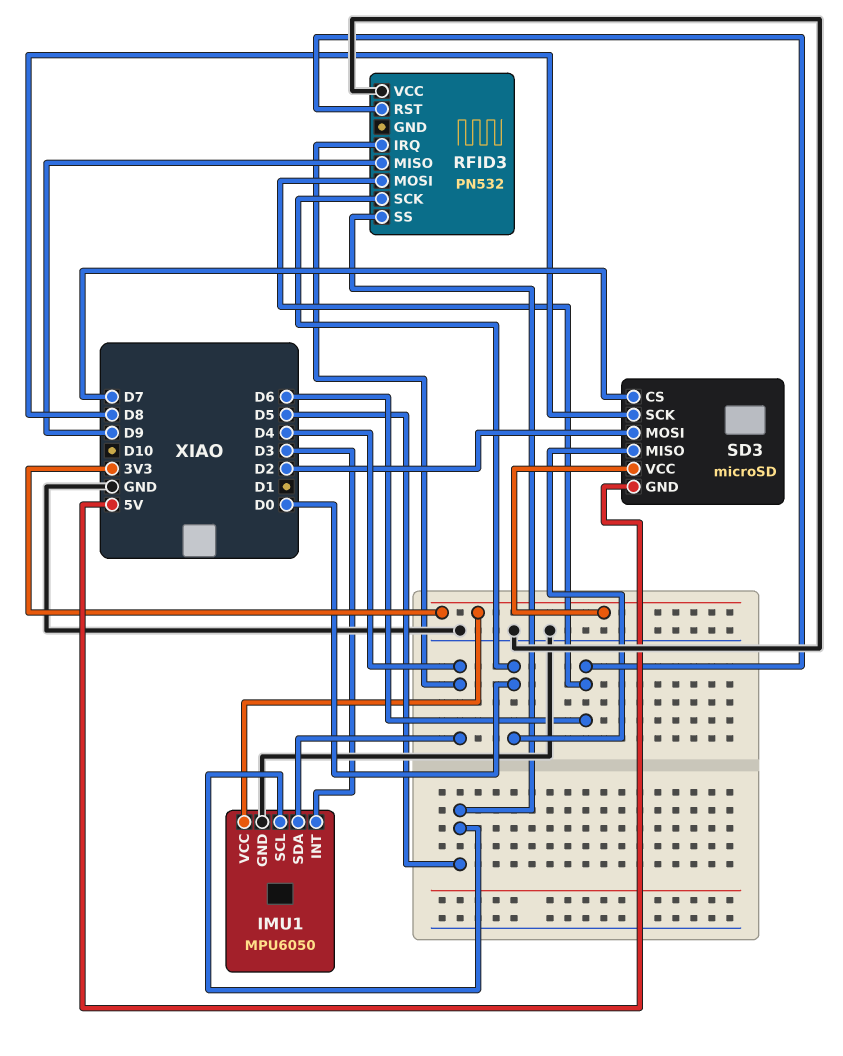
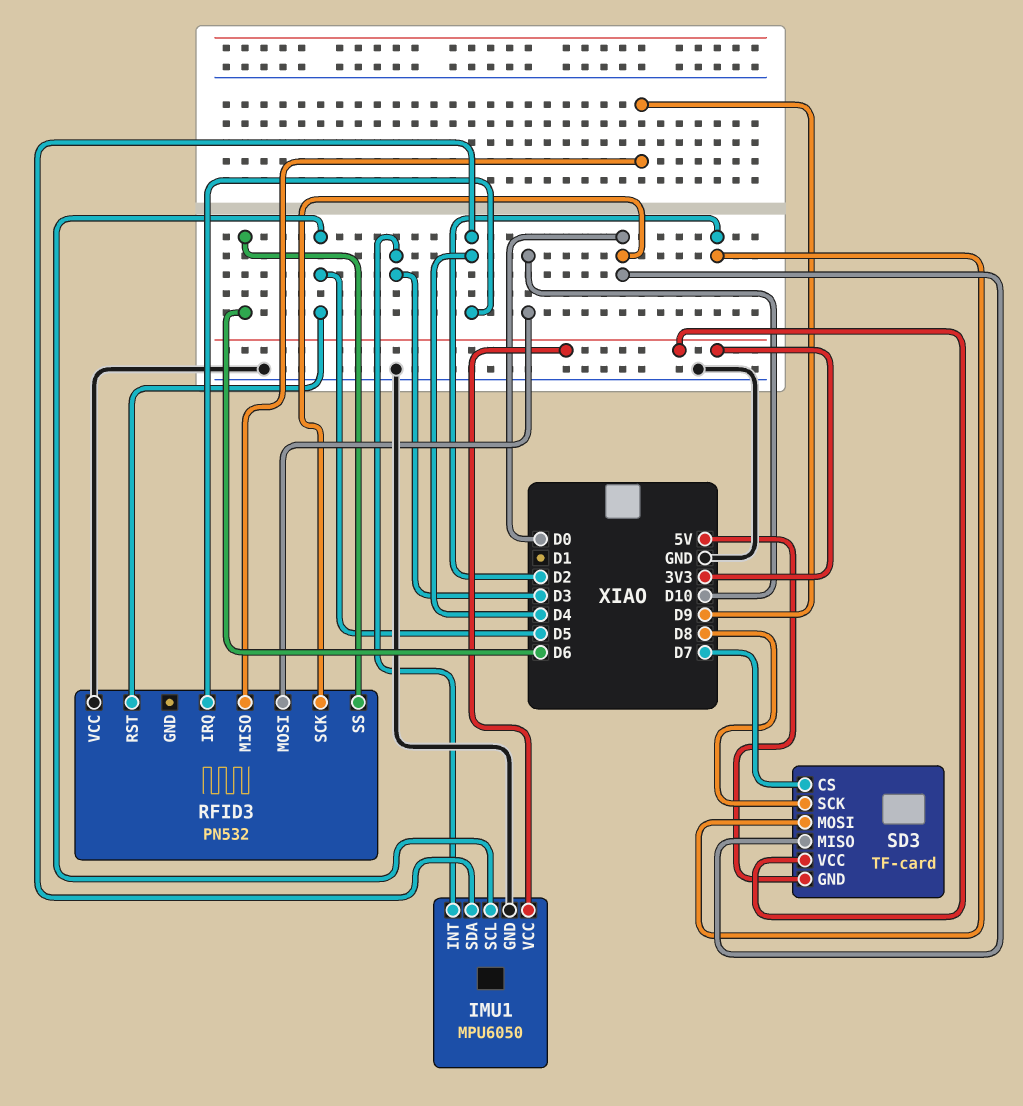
RFID3 pin MOSI: D6 -> D10
RFID3 pin RST: D6 -> D5
RFID3 pin SS: D5 -> D6
SD3: microSD -> TF-card

